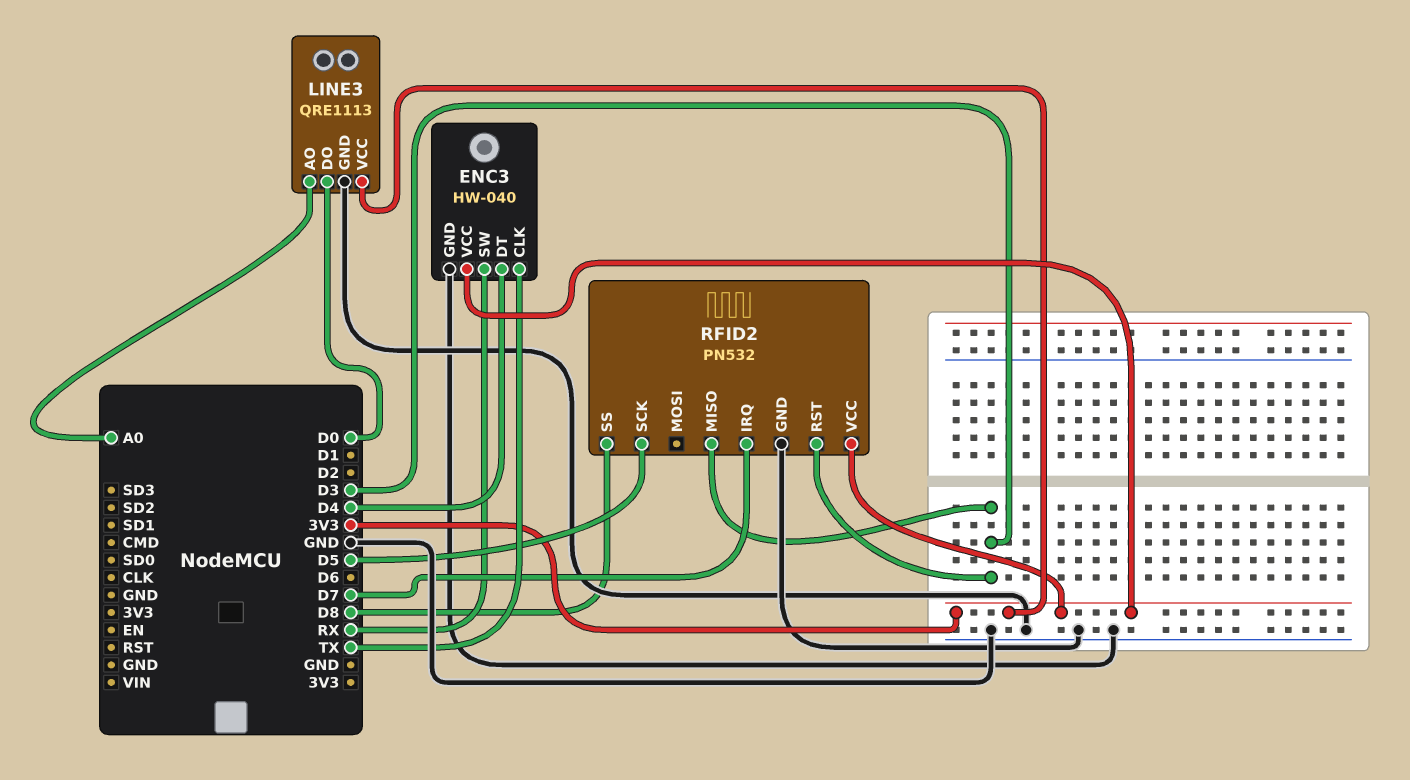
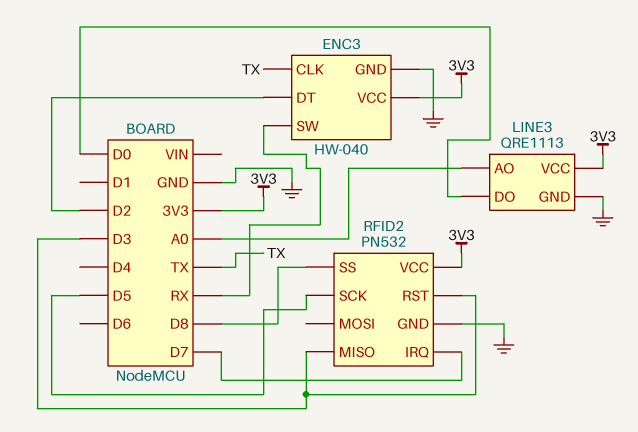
ENC3 pin DT: D4 -> D2

